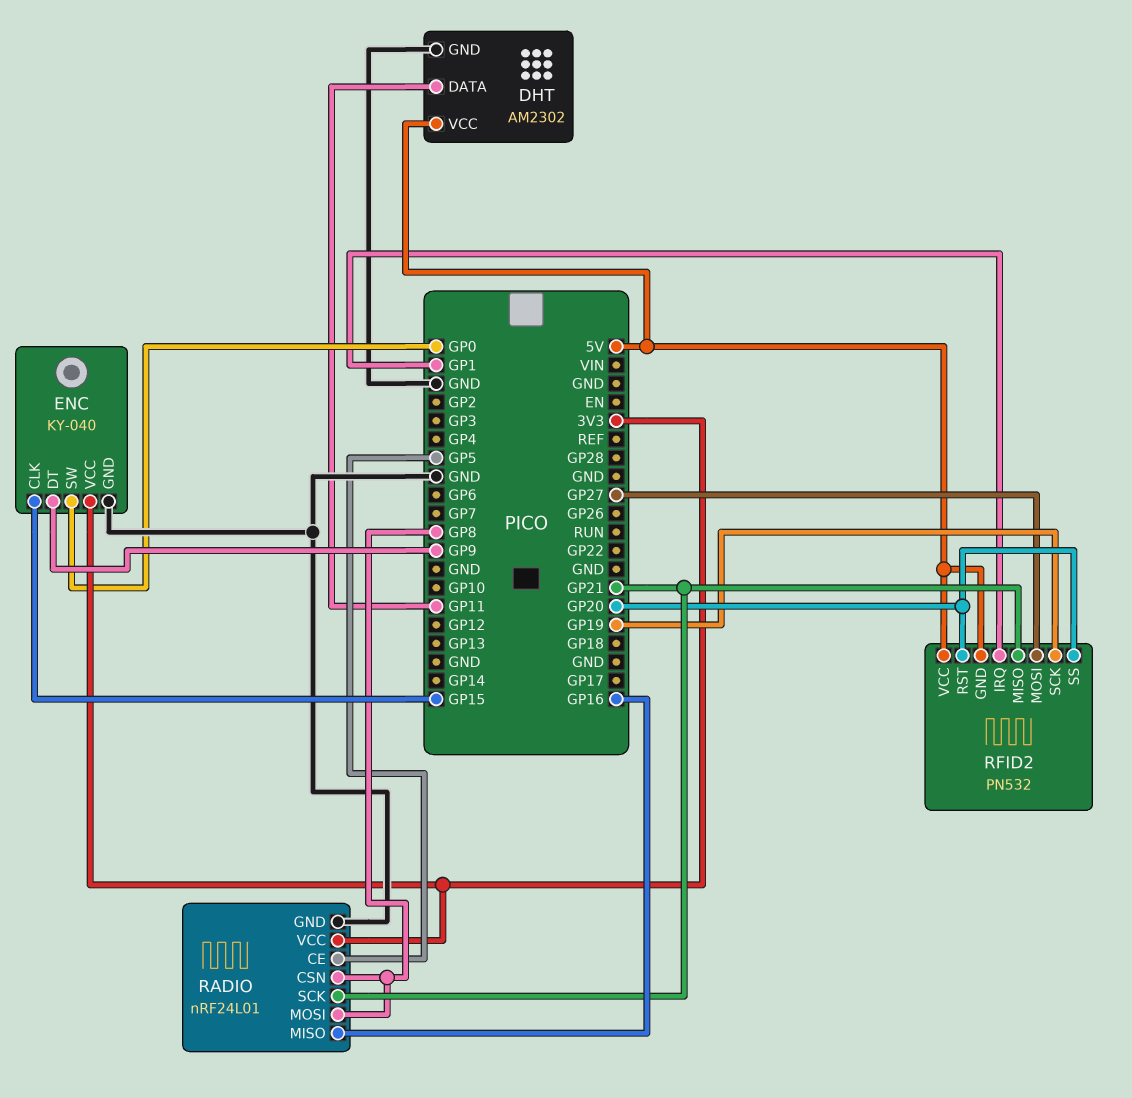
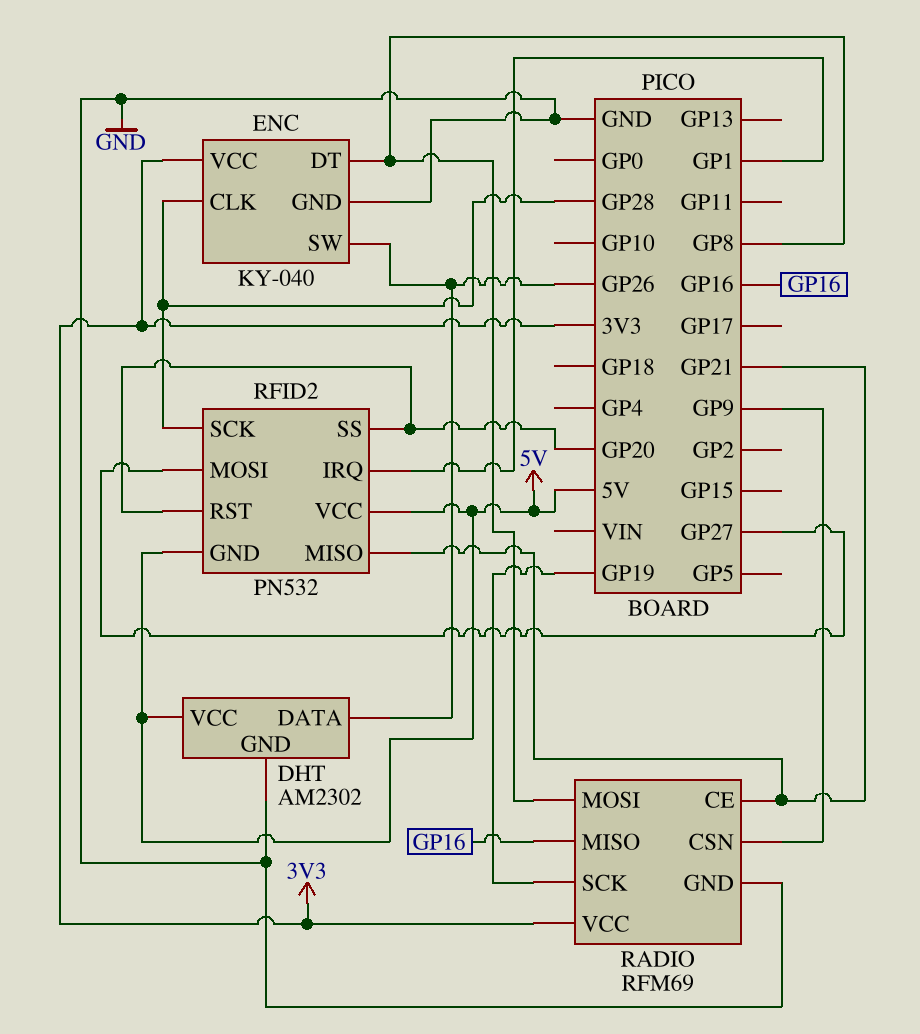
DHT pin DATA: GP11 -> GP26
ENC pin CLK: GP15 -> GP28
ENC pin DT: GP9 -> GP8
ENC pin SW: GP0 -> GP26
RADIO: nRF24L01 -> RFM69
RADIO pin CE: GP5 -> GP21
RADIO pin CSN: GP8 -> GP9
RADIO pin SCK: GP21 -> GP19
RFID2 pin SCK: GP19 -> GP28

